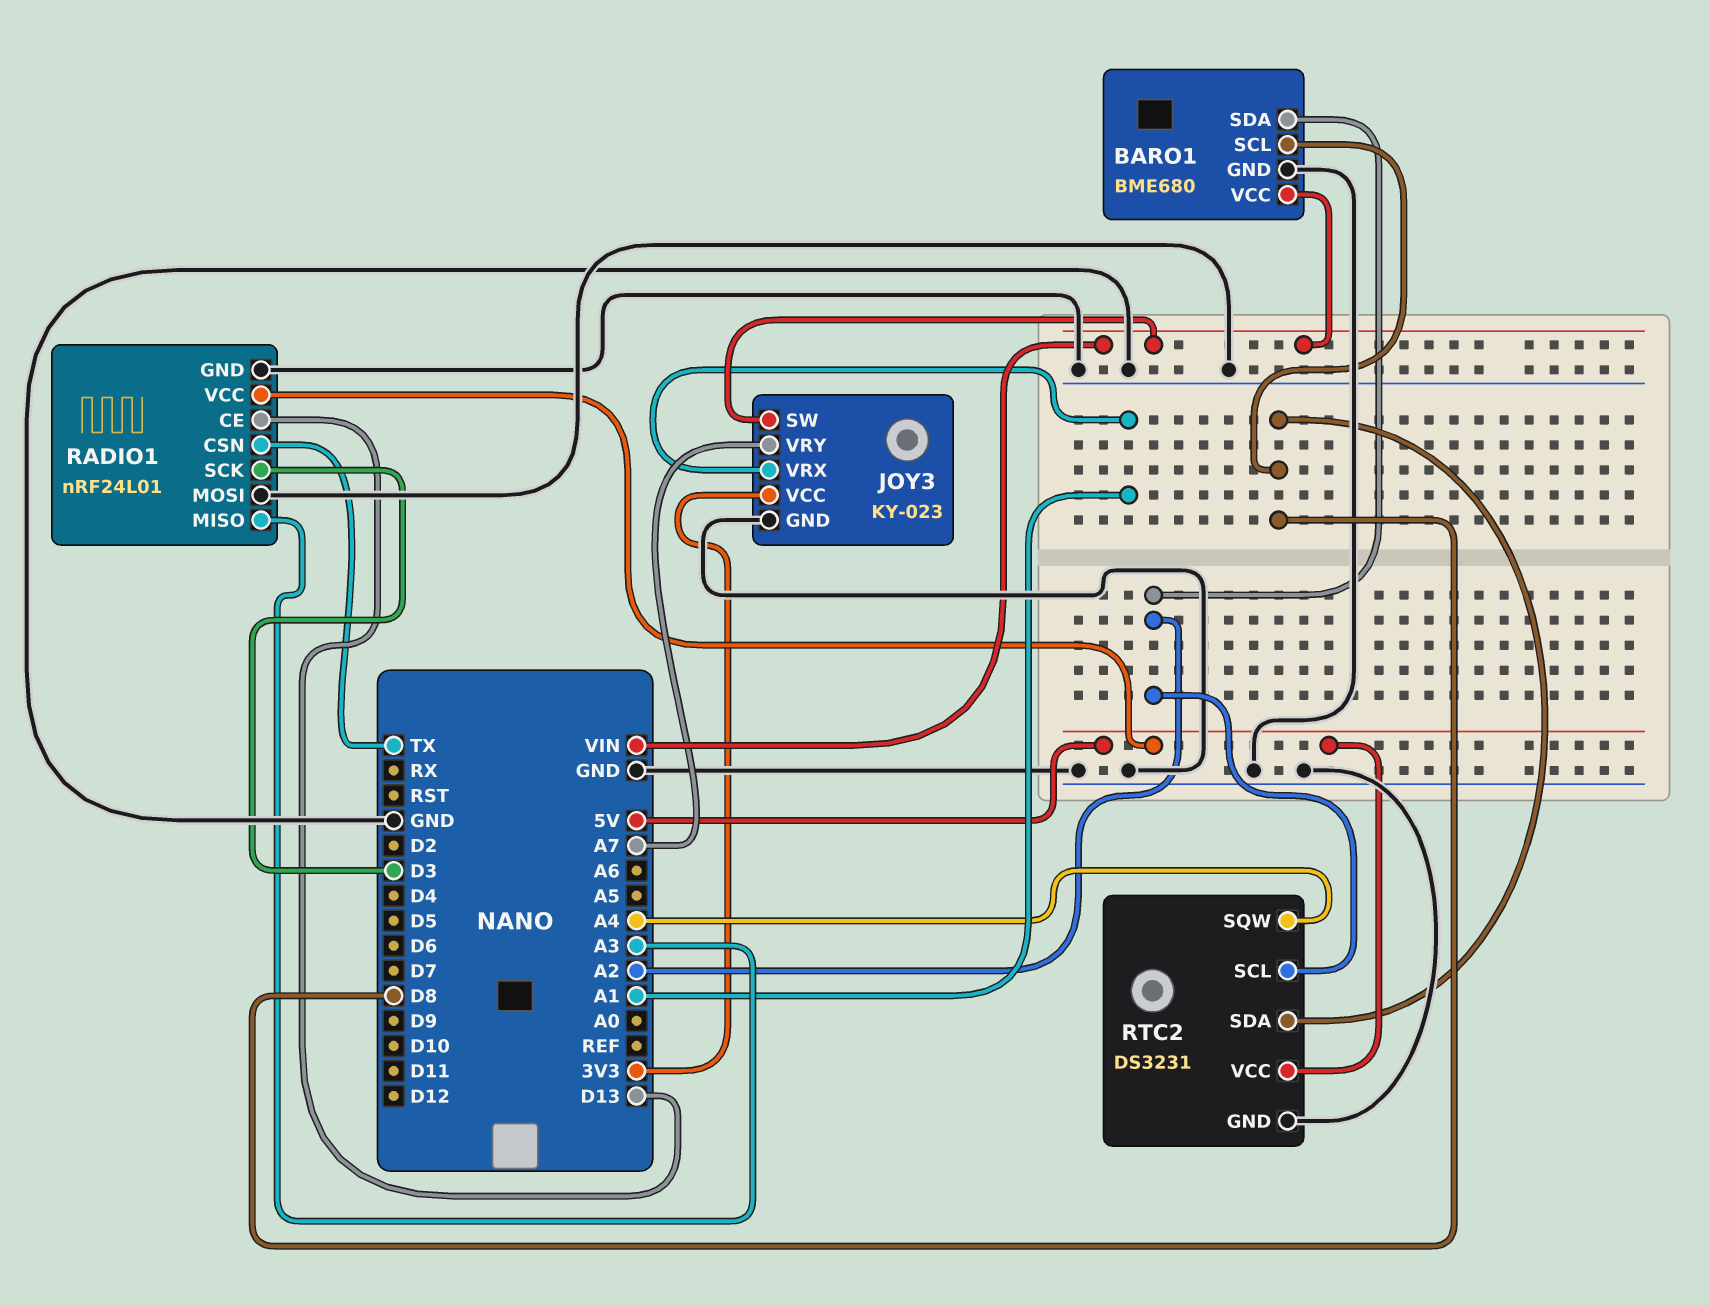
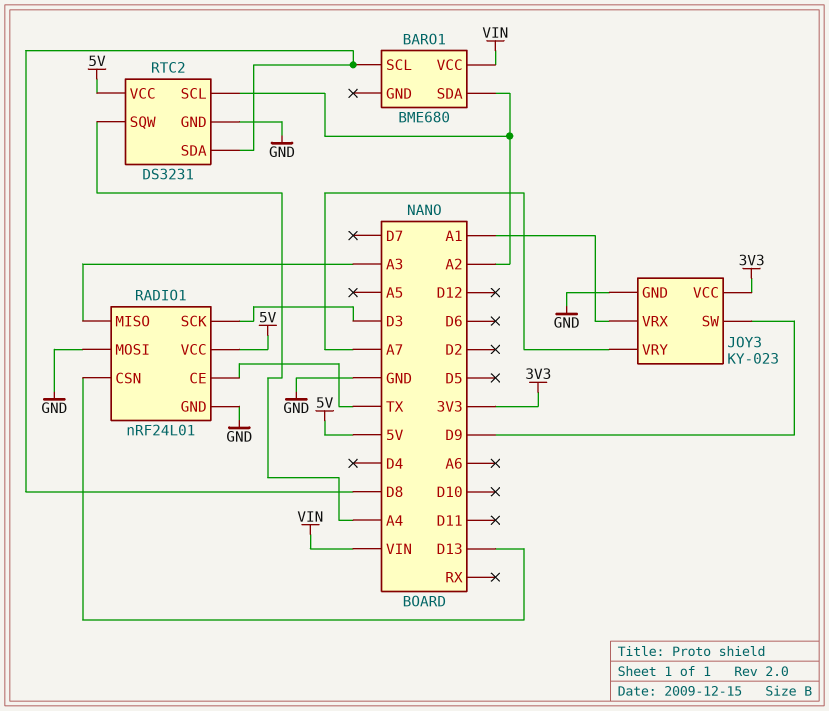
BARO1 pin GND: GND -> none
JOY3 pin SW: VIN -> D9
RADIO1 pin CE: D13 -> TX
RADIO1 pin CSN: TX -> D13

